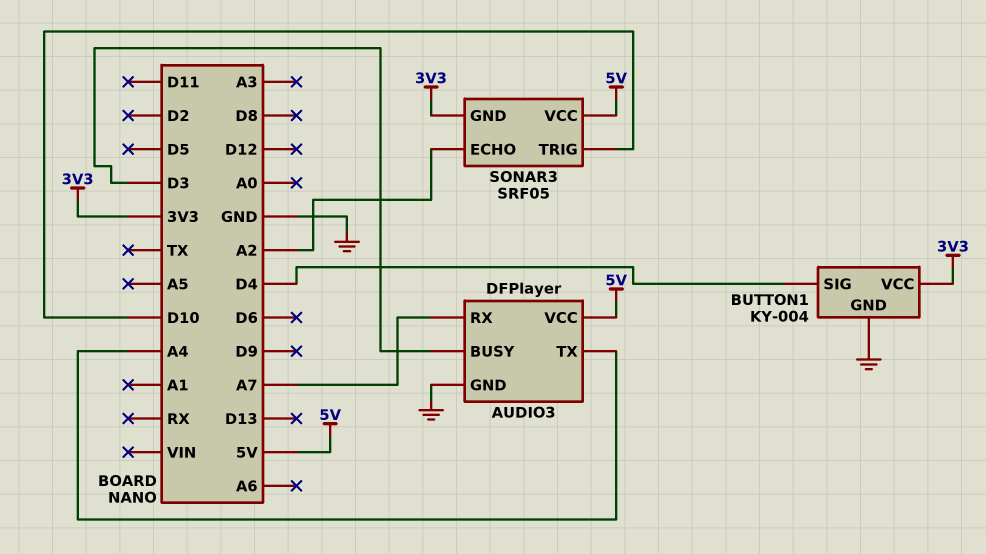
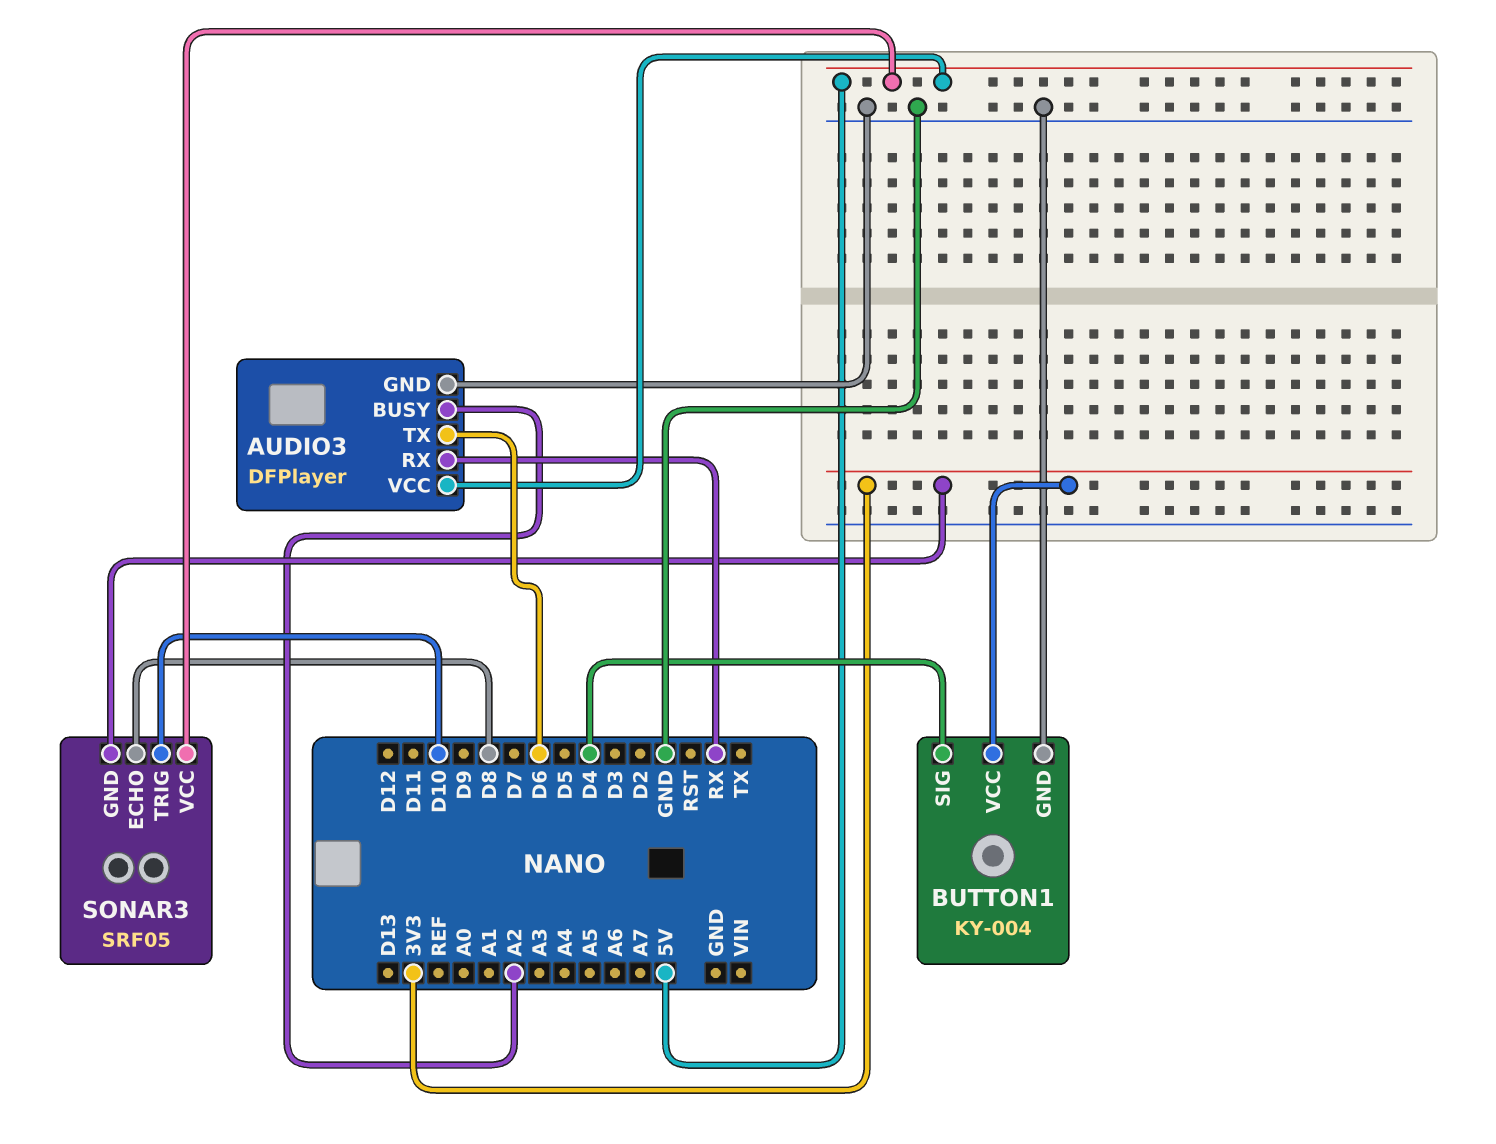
AUDIO3 pin BUSY: D3 -> A2
AUDIO3 pin RX: A7 -> RX
AUDIO3 pin TX: A4 -> D6
SONAR3 pin ECHO: A2 -> D8

